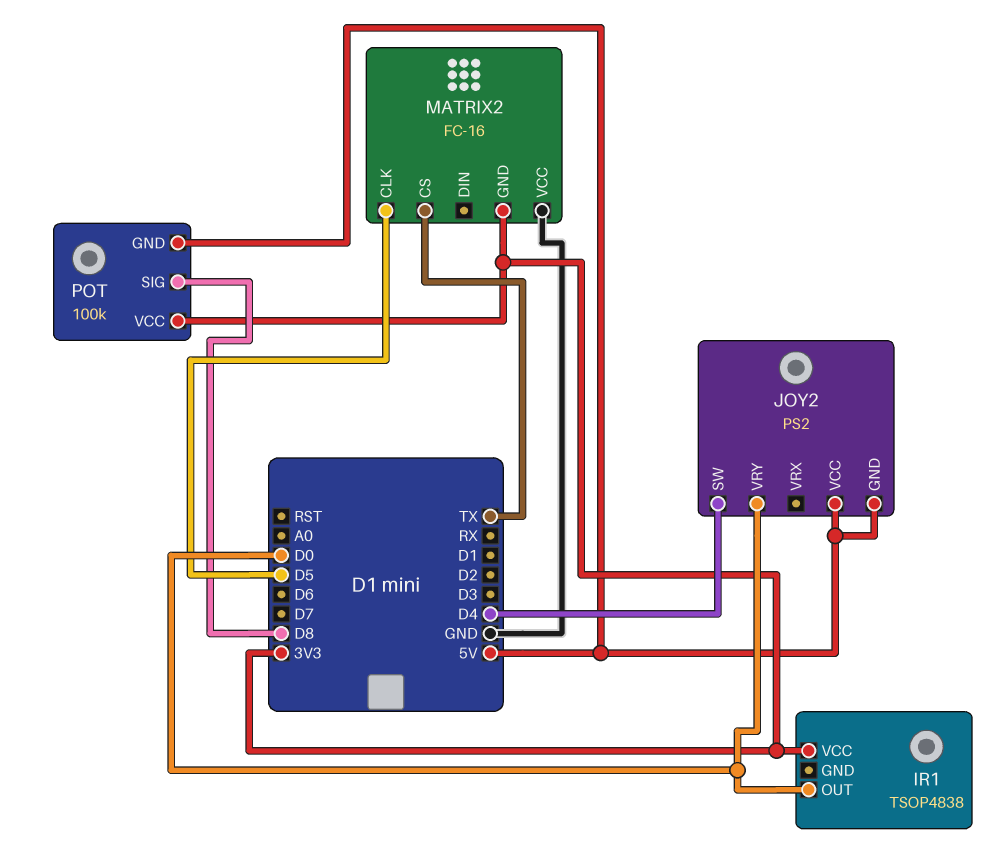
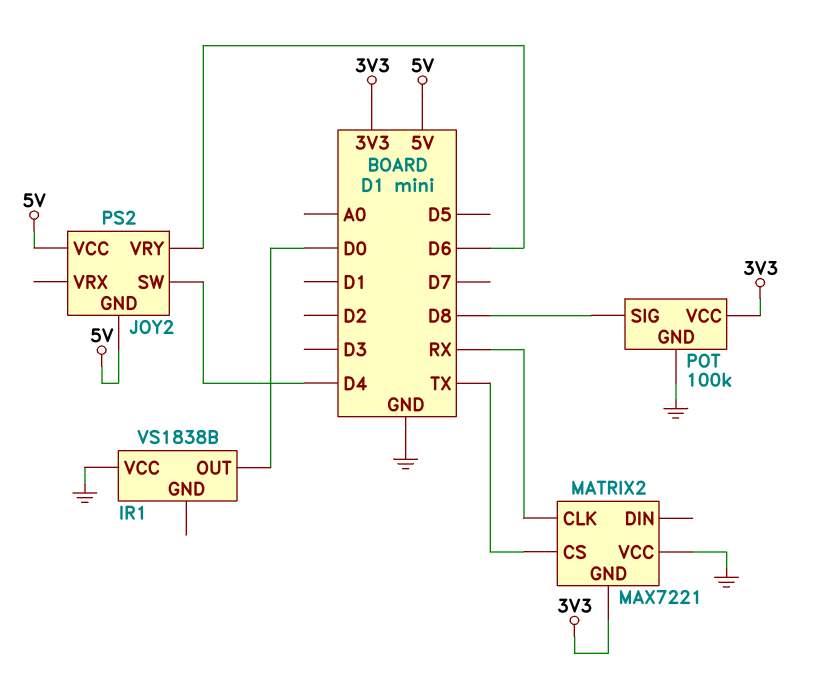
IR1: TSOP4838 -> VS1838B
IR1 pin VCC: 3V3 -> GND
JOY2 pin VRY: D0 -> D6
MATRIX2: FC-16 -> MAX7221
MATRIX2 pin CLK: D5 -> RX
POT pin GND: 5V -> GND

